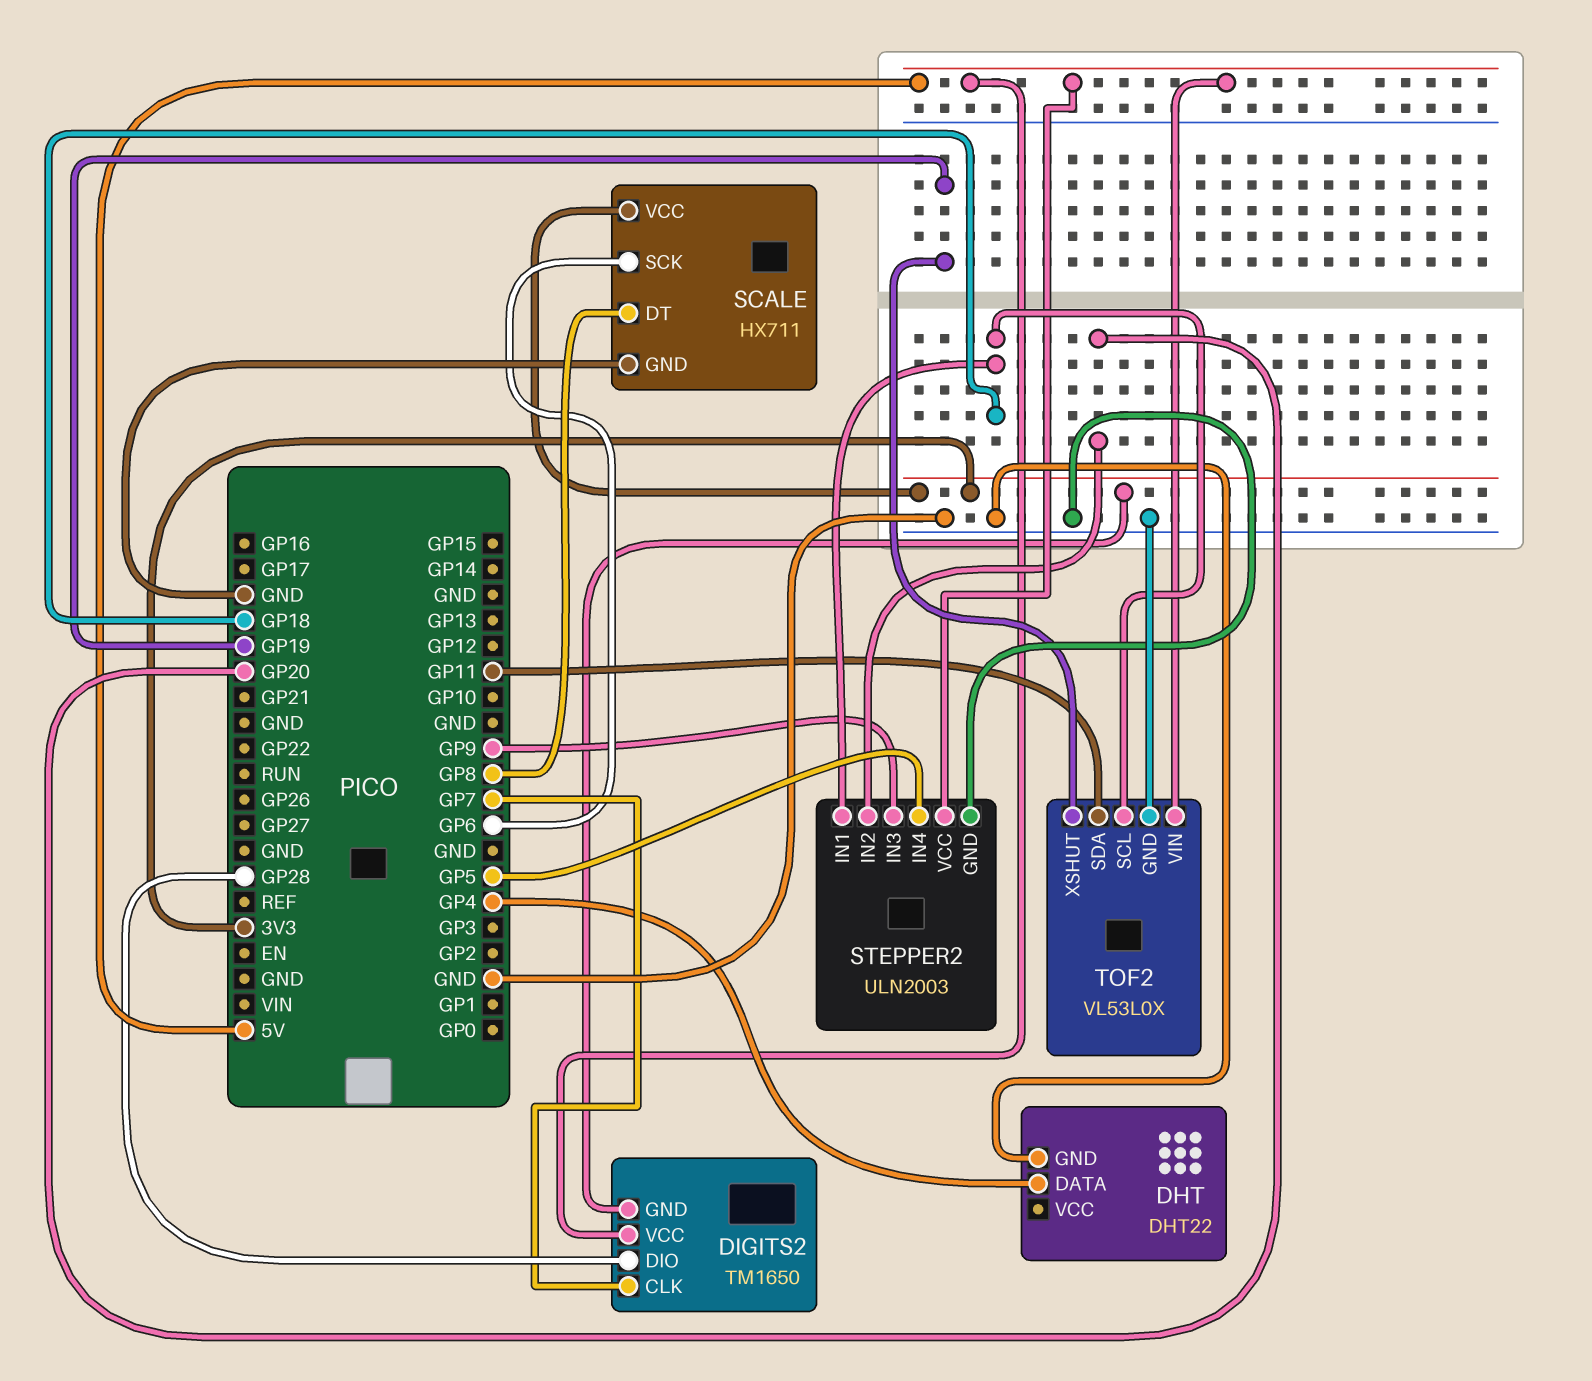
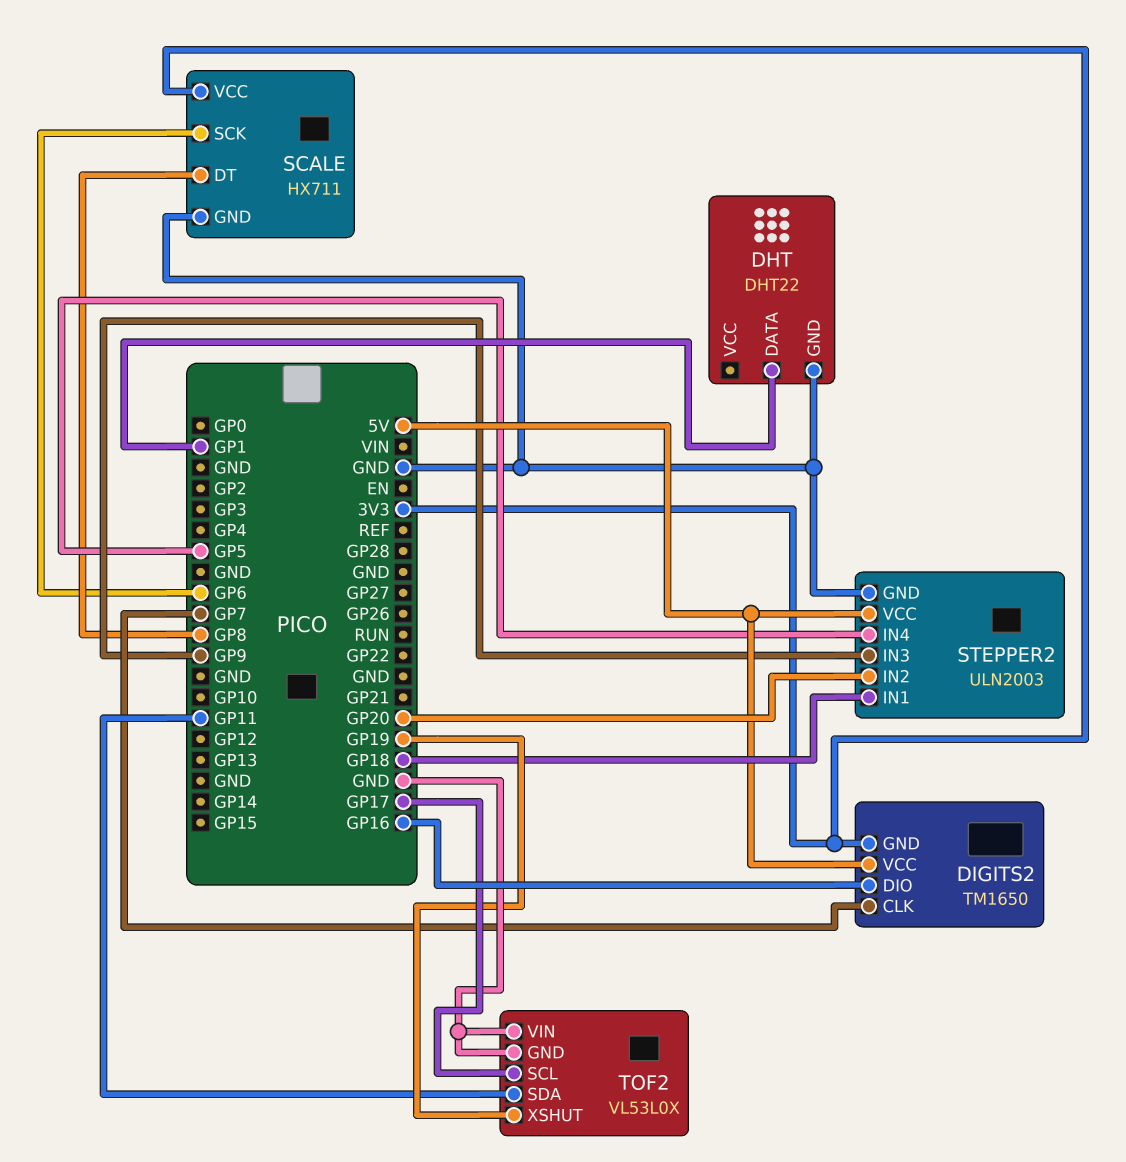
DHT pin DATA: GP4 -> GP1
DIGITS2 pin DIO: GP28 -> GP16
TOF2 pin SCL: GP18 -> GP17
TOF2 pin VIN: 5V -> GND

